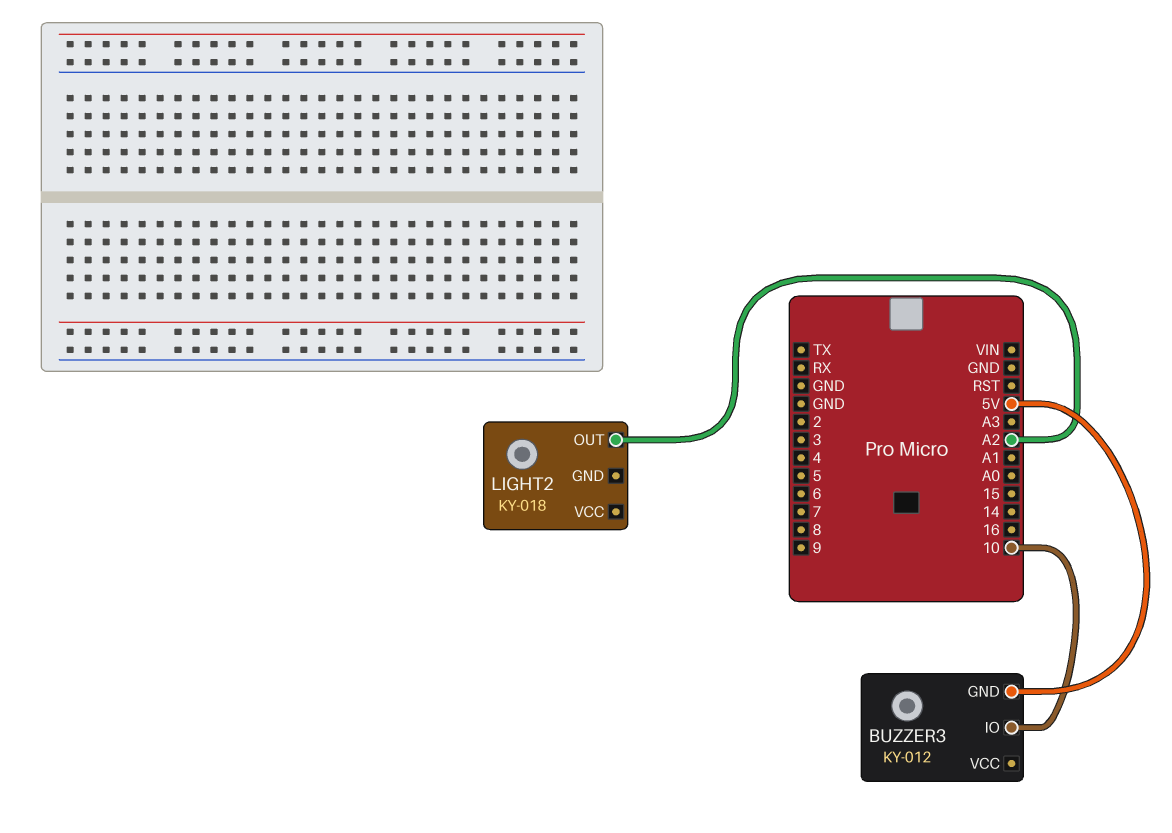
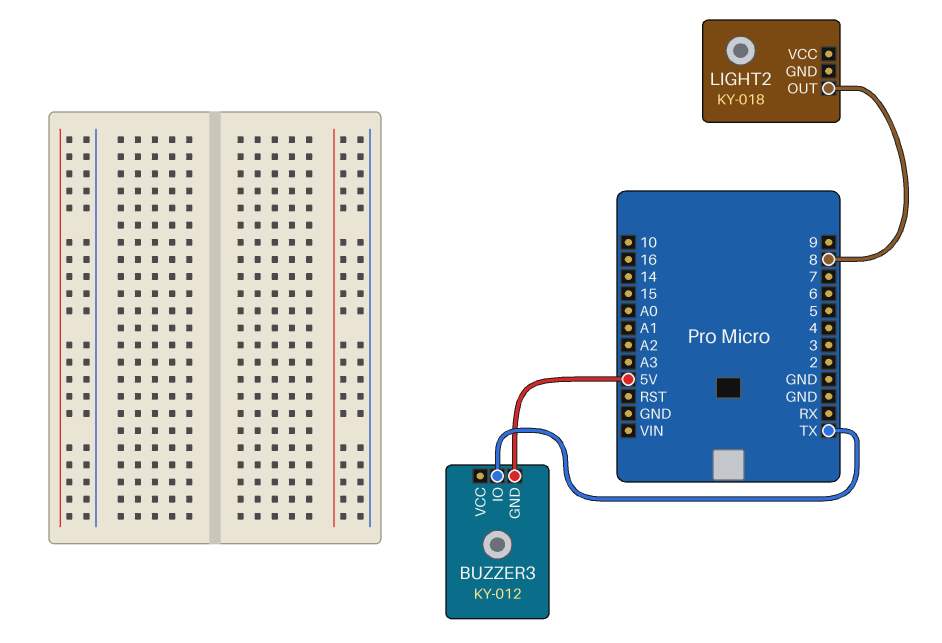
BUZZER3 pin IO: 10 -> TX
LIGHT2 pin OUT: A2 -> 8

